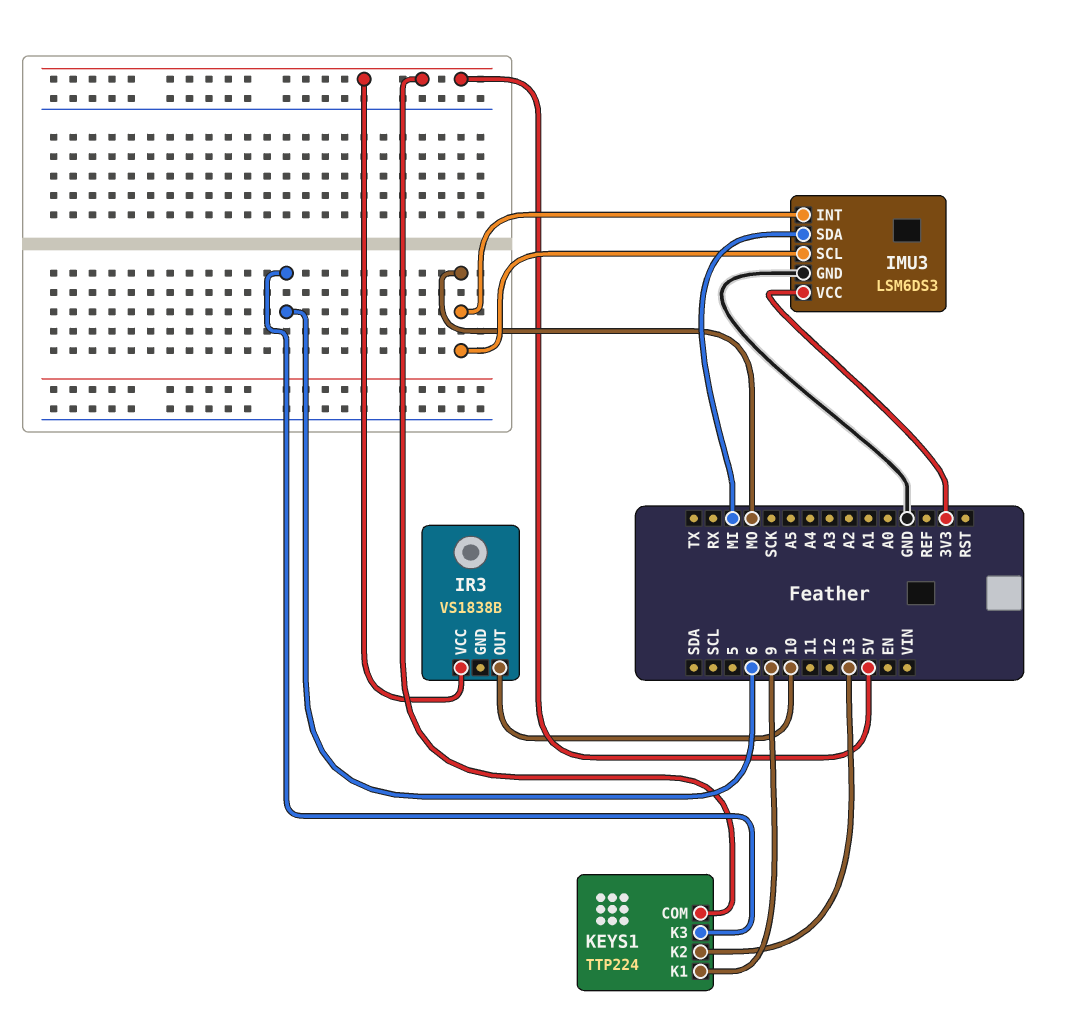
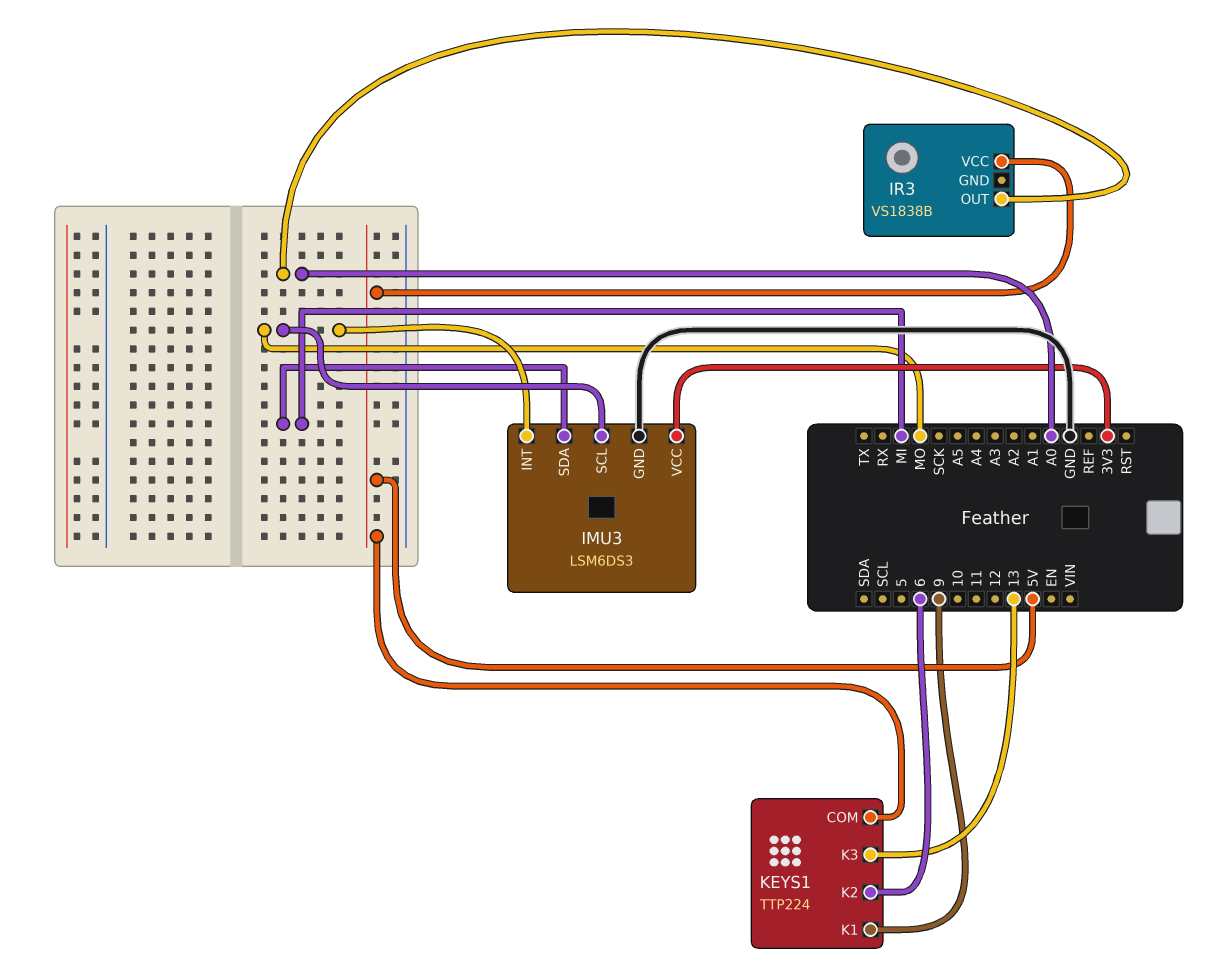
IR3 pin OUT: 10 -> A0
KEYS1 pin K2: 13 -> 6
KEYS1 pin K3: 6 -> 13

